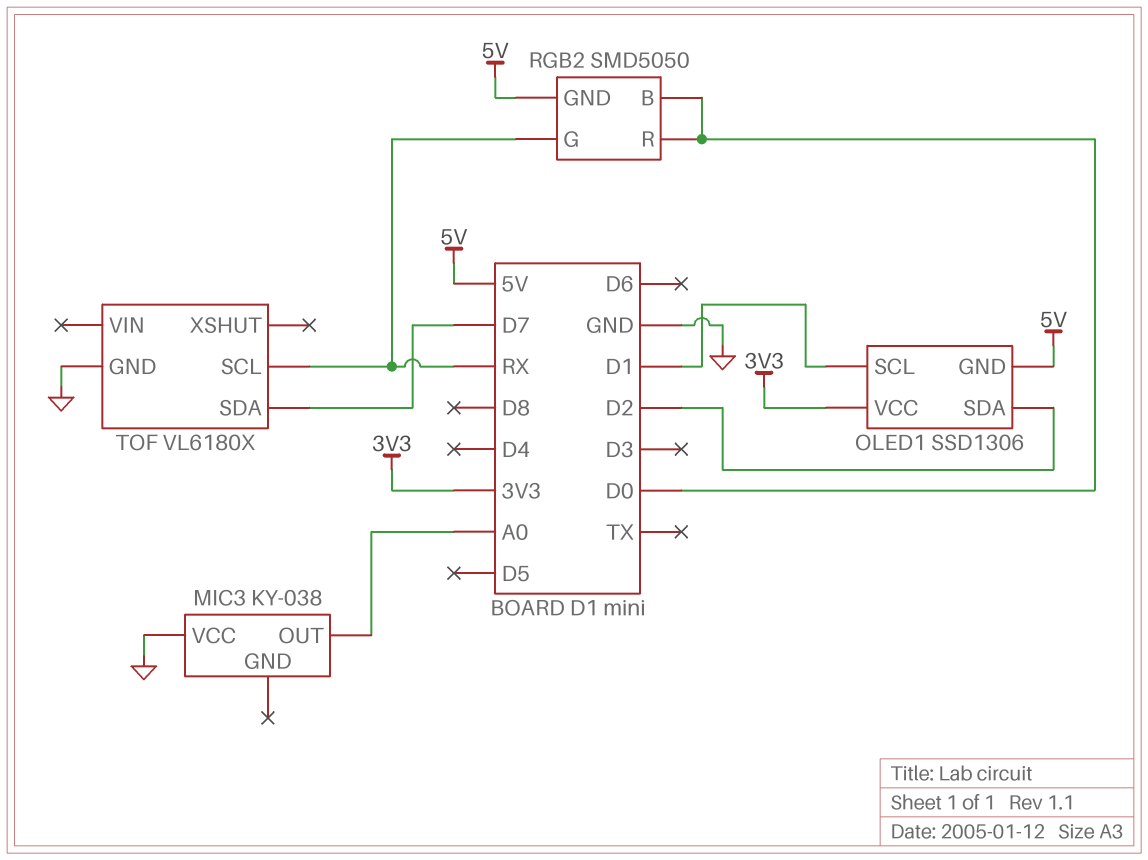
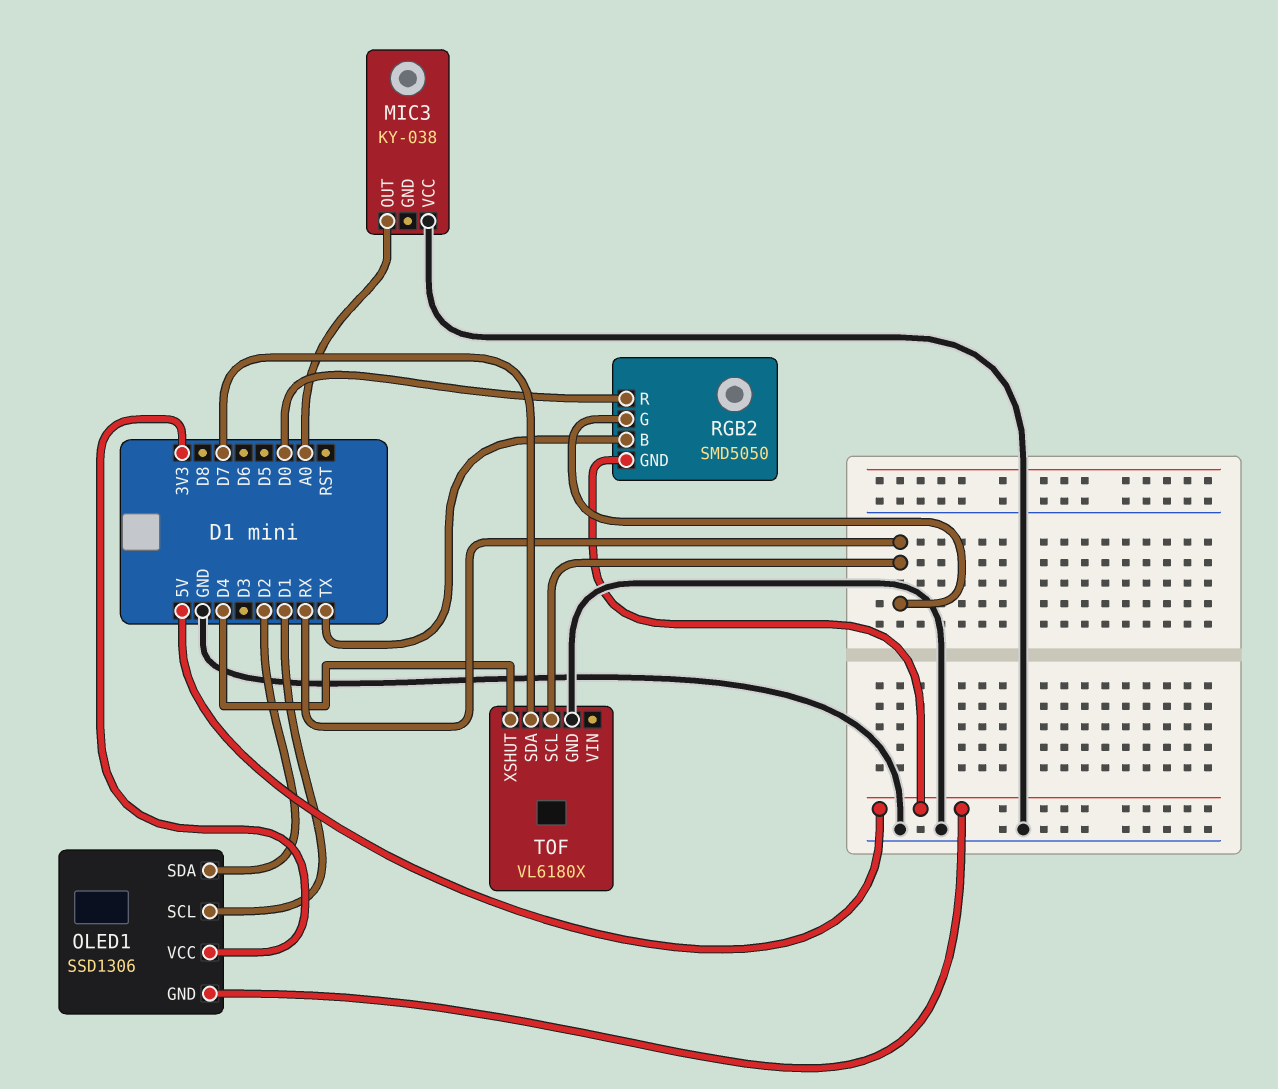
RGB2 pin B: D0 -> TX
TOF pin XSHUT: none -> D4

